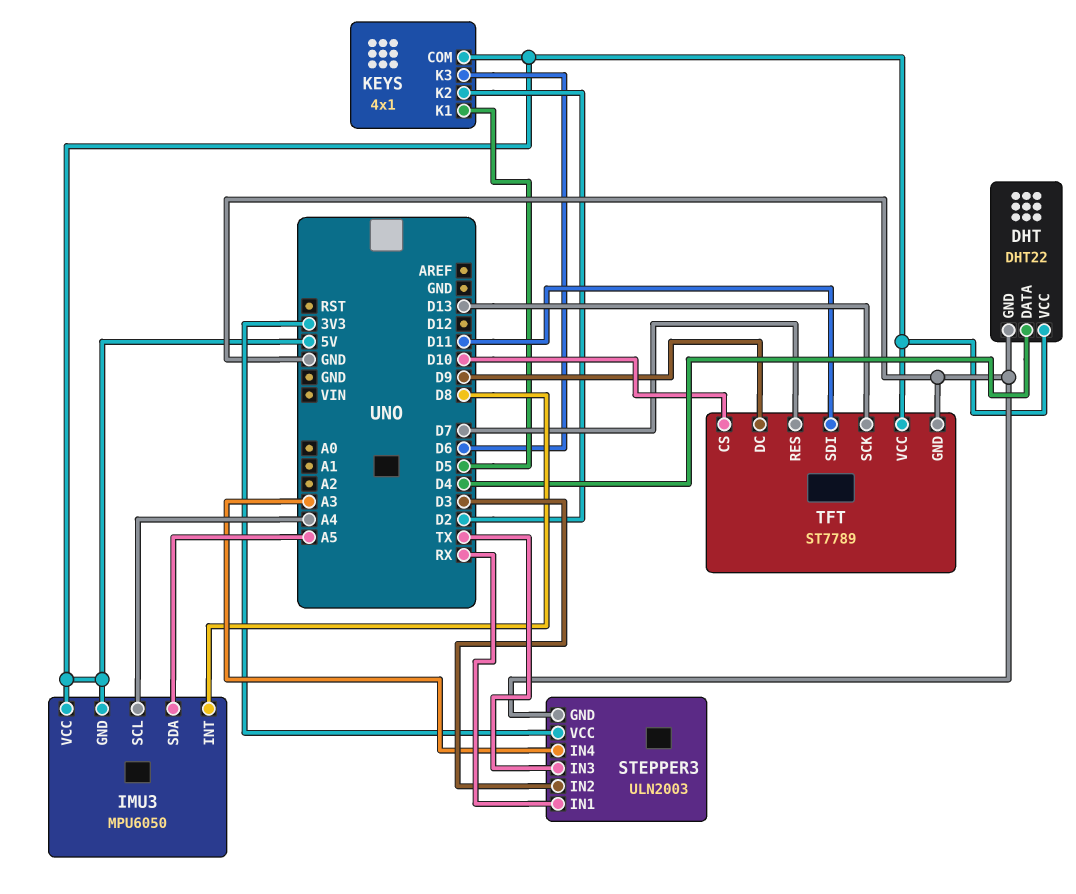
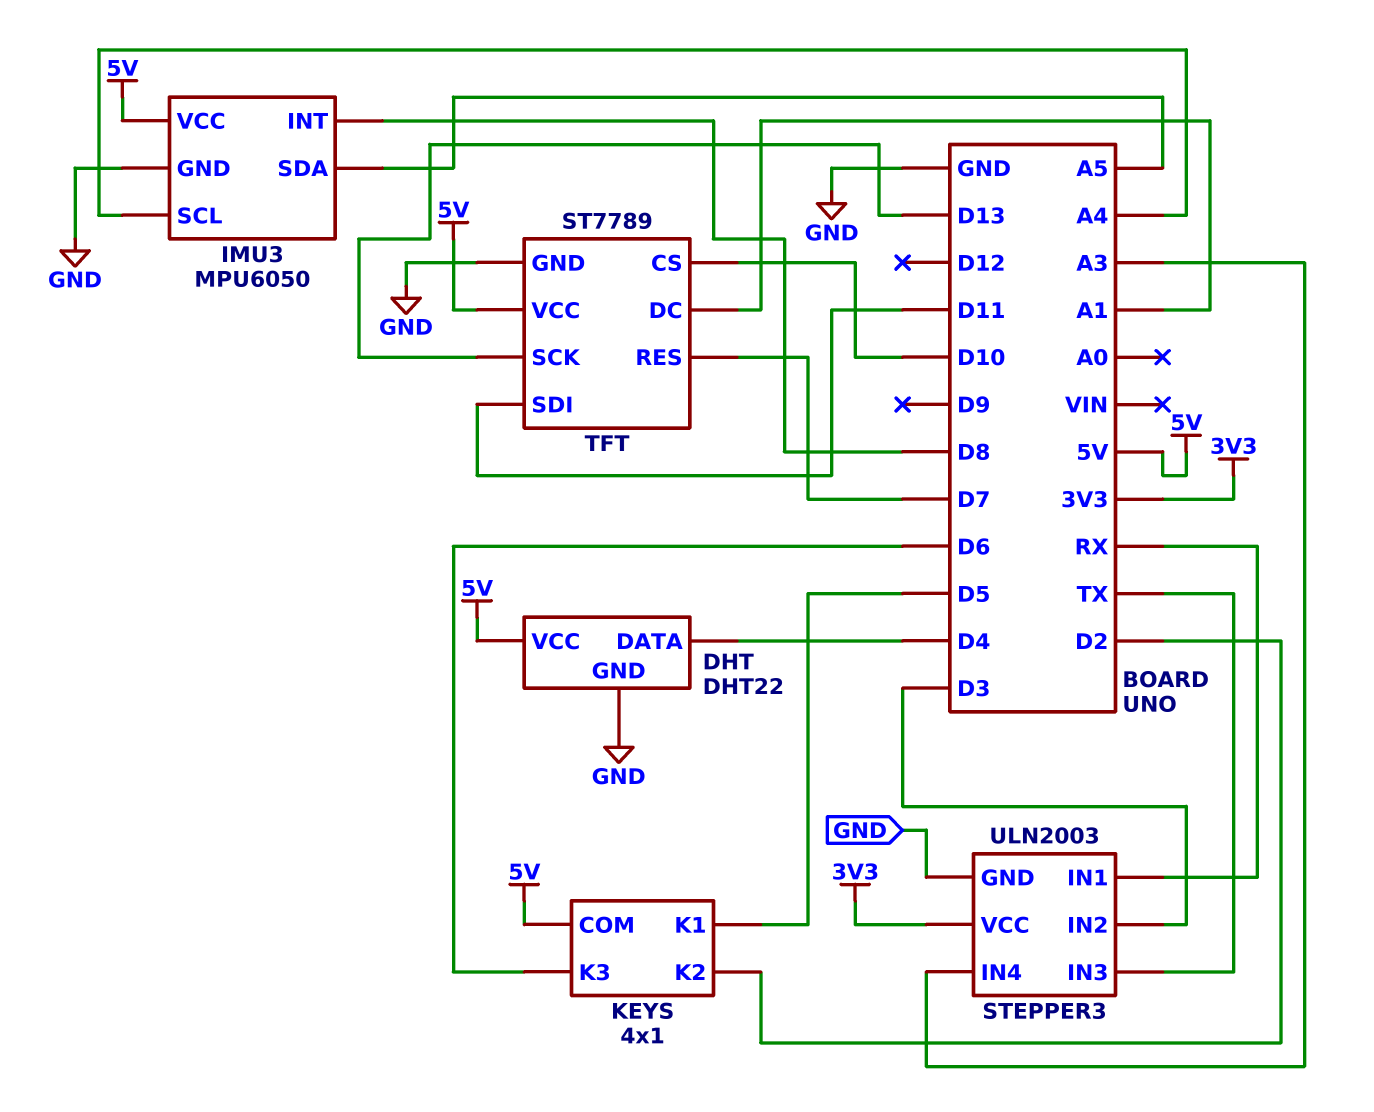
IMU3 pin GND: 5V -> GND
TFT pin DC: D9 -> A1

